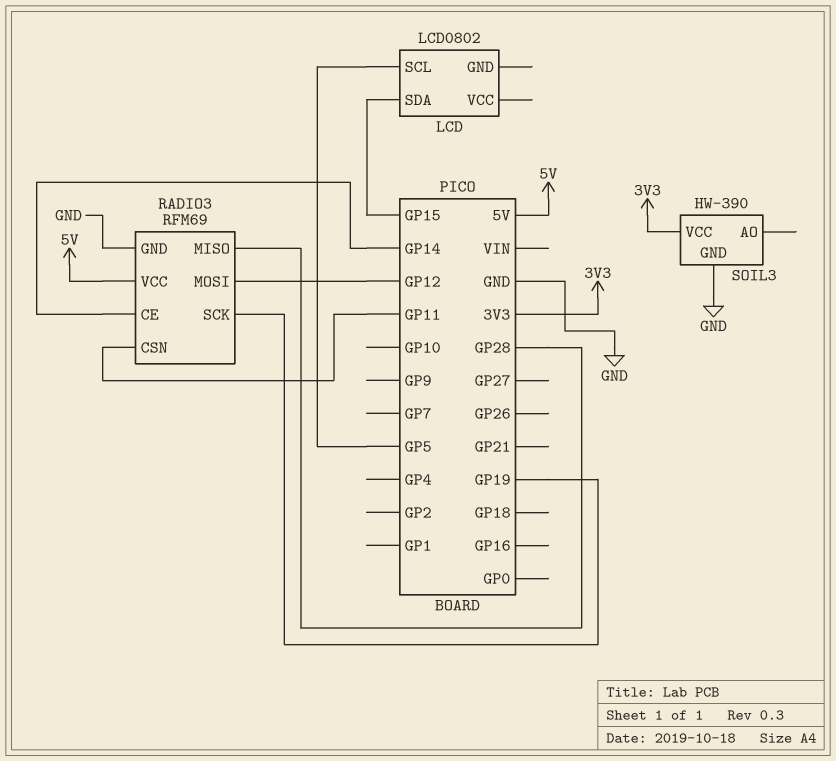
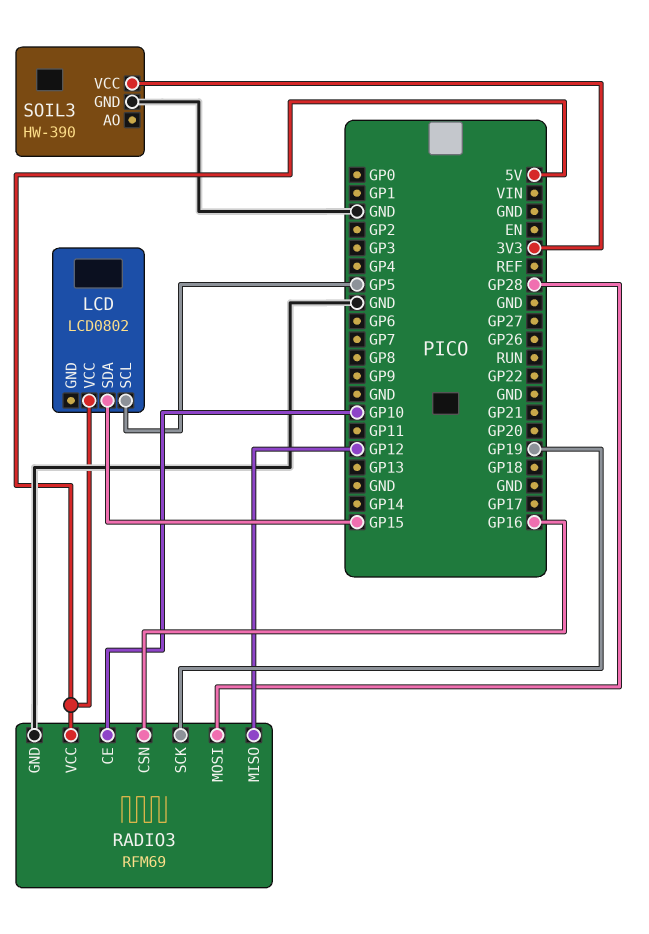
LCD pin VCC: none -> 5V
RADIO3 pin CE: GP14 -> GP10
RADIO3 pin CSN: GP11 -> GP16
RADIO3 pin MISO: GP28 -> GP12
RADIO3 pin MOSI: GP12 -> GP28

